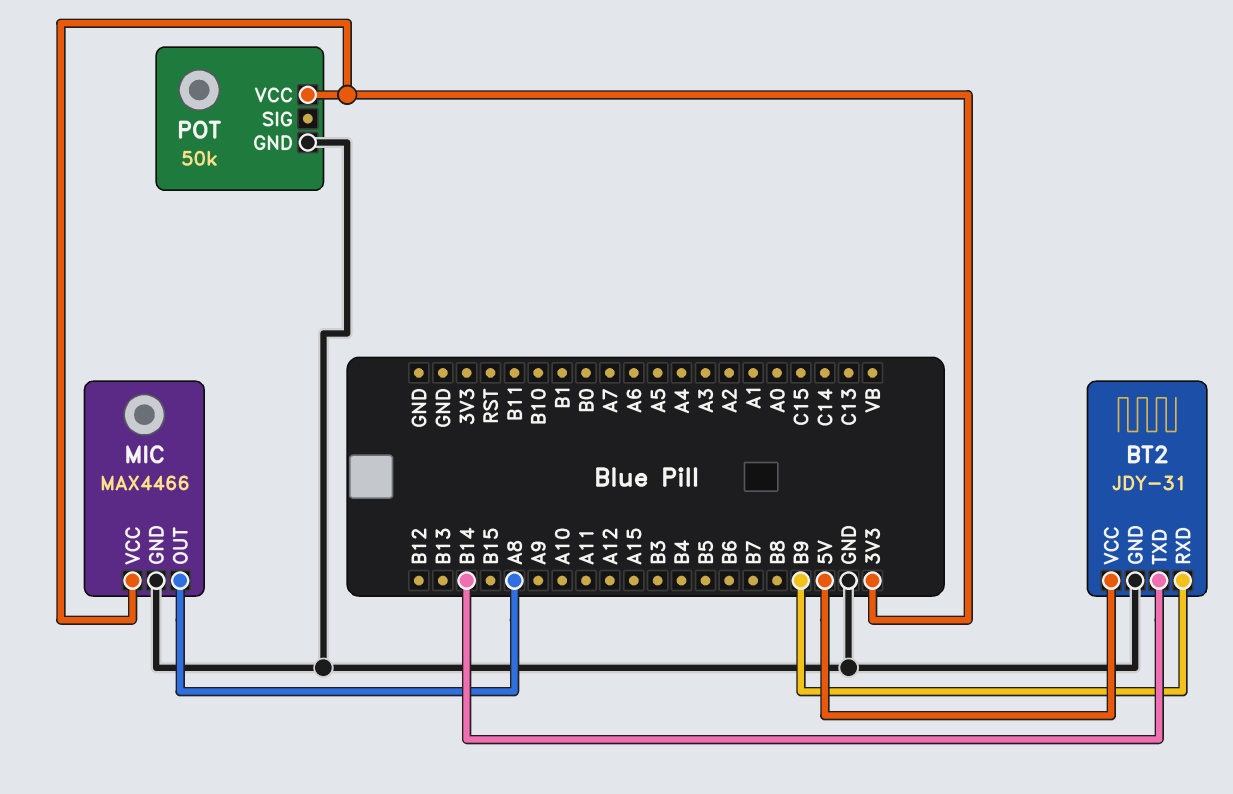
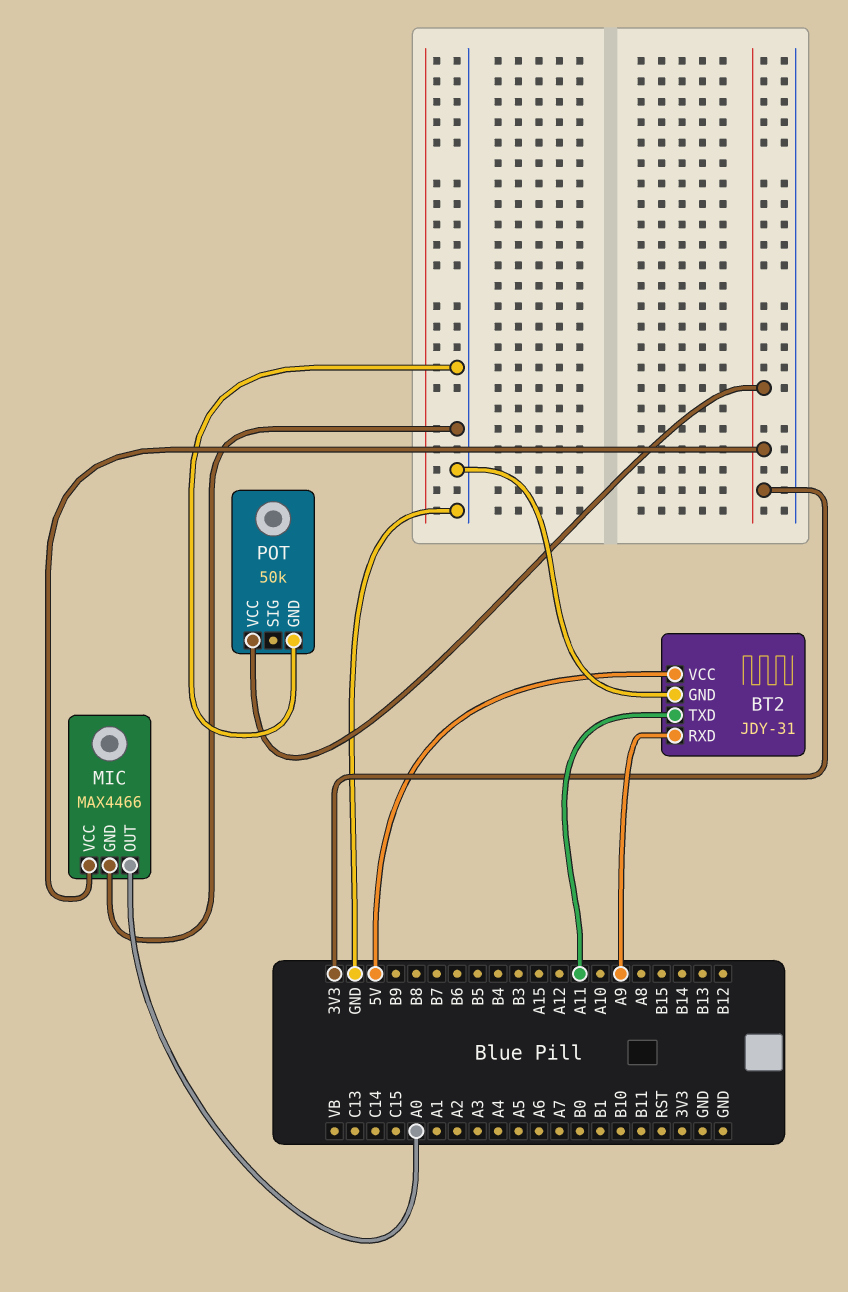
BT2 pin RXD: B9 -> A9
BT2 pin TXD: B14 -> A11
MIC pin OUT: A8 -> A0

